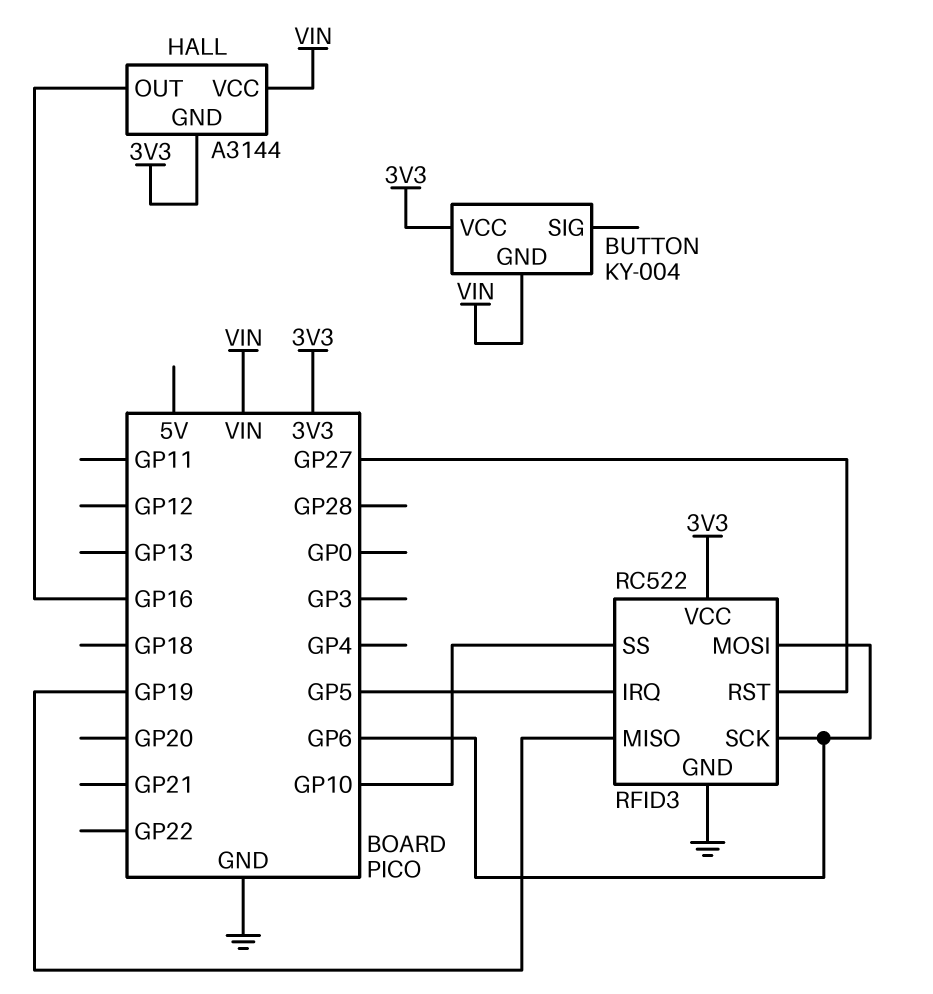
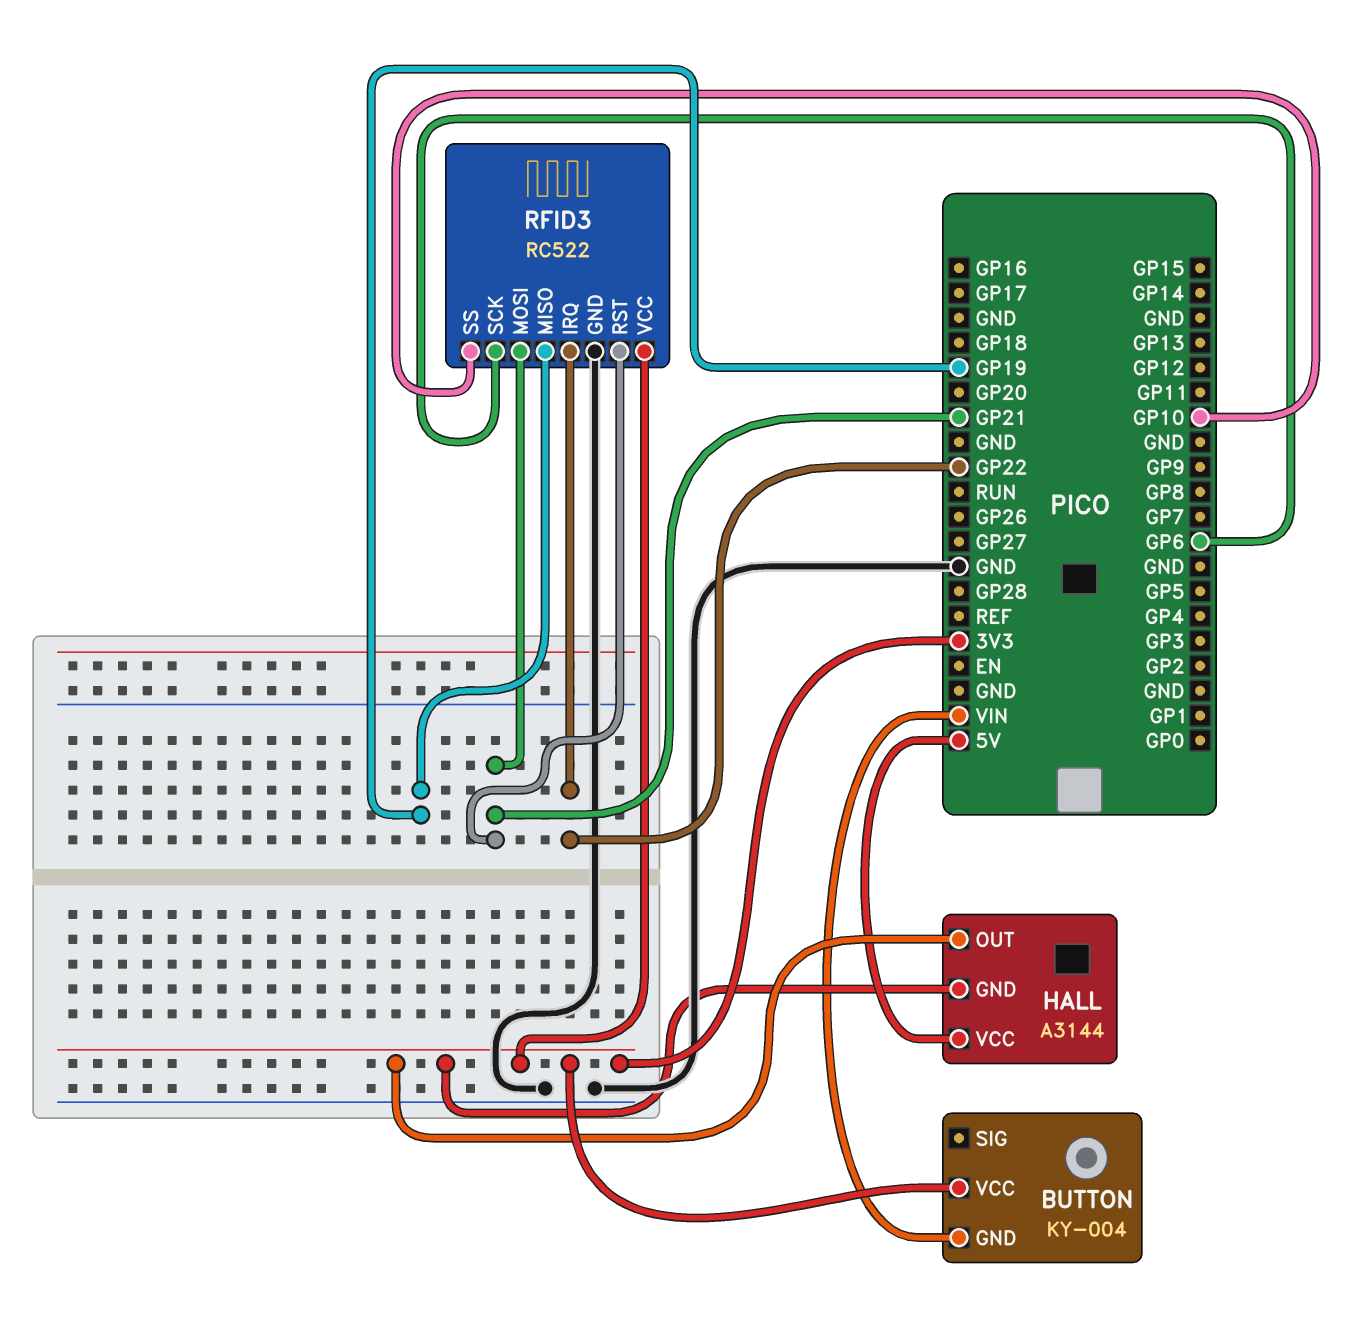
HALL pin OUT: GP16 -> 3V3
HALL pin VCC: VIN -> 5V
RFID3 pin IRQ: GP5 -> GP22
RFID3 pin MOSI: GP6 -> GP21
RFID3 pin RST: GP27 -> GP21

